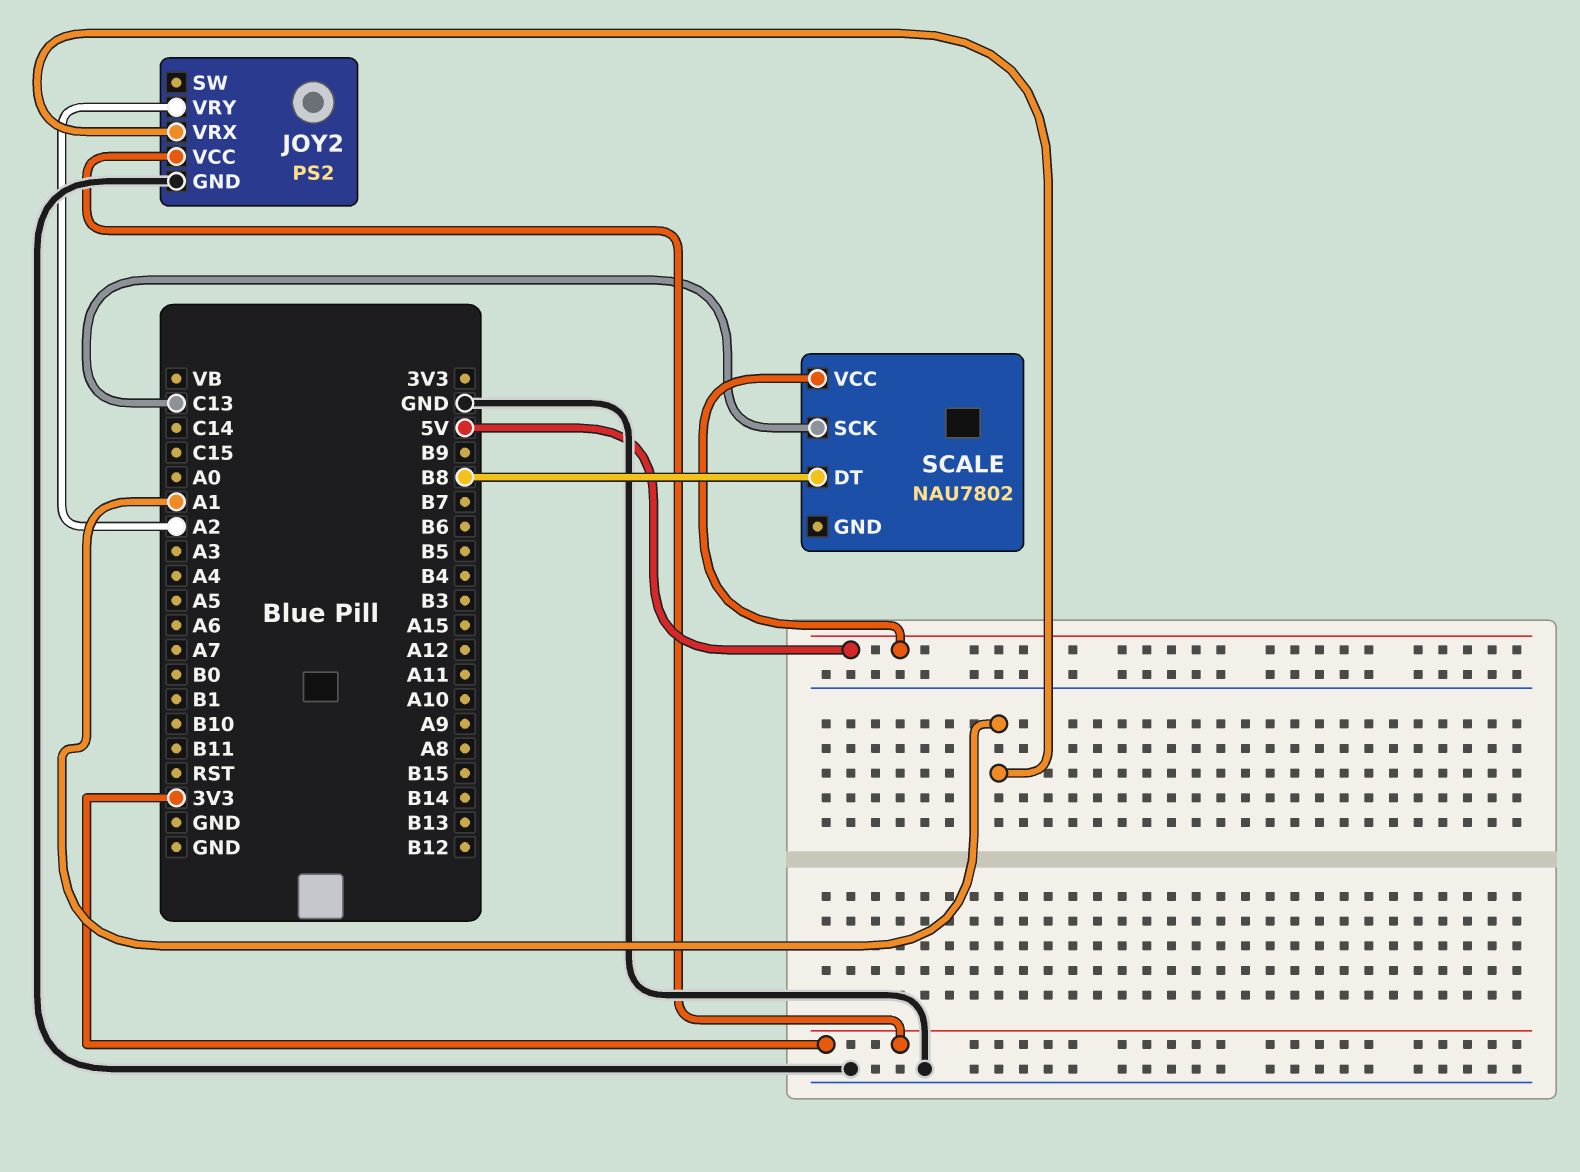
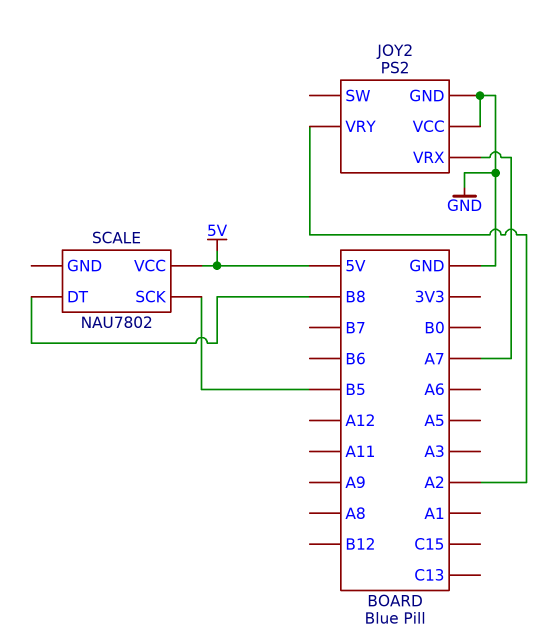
JOY2 pin VCC: 3V3 -> GND
JOY2 pin VRX: A1 -> A7
SCALE pin SCK: C13 -> B5

